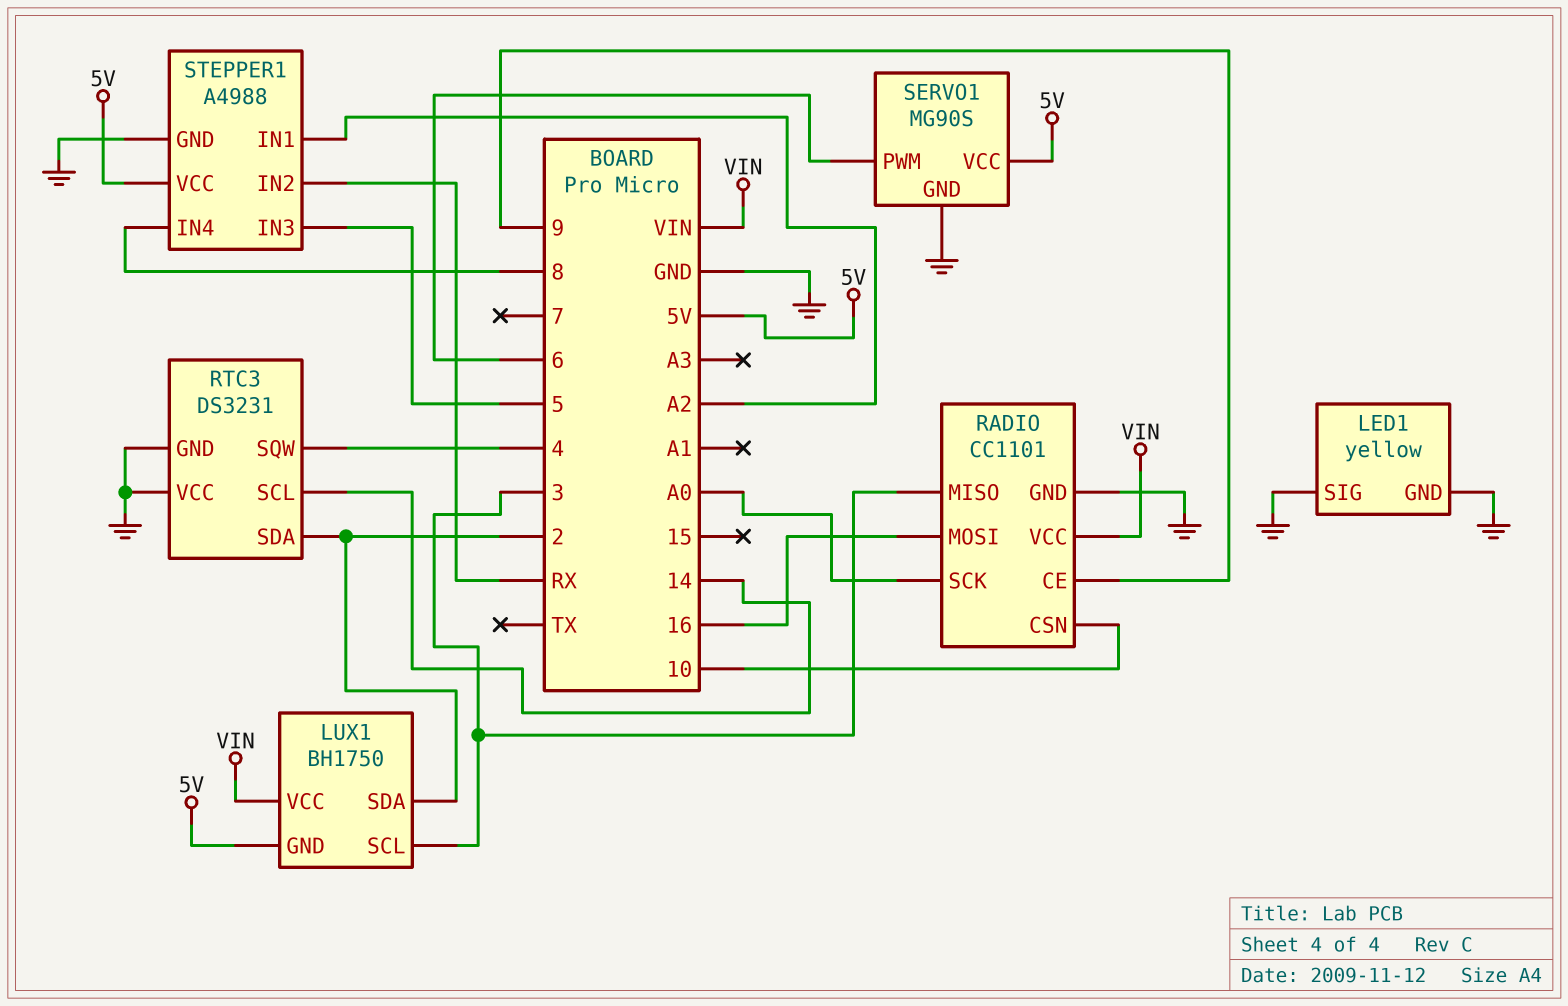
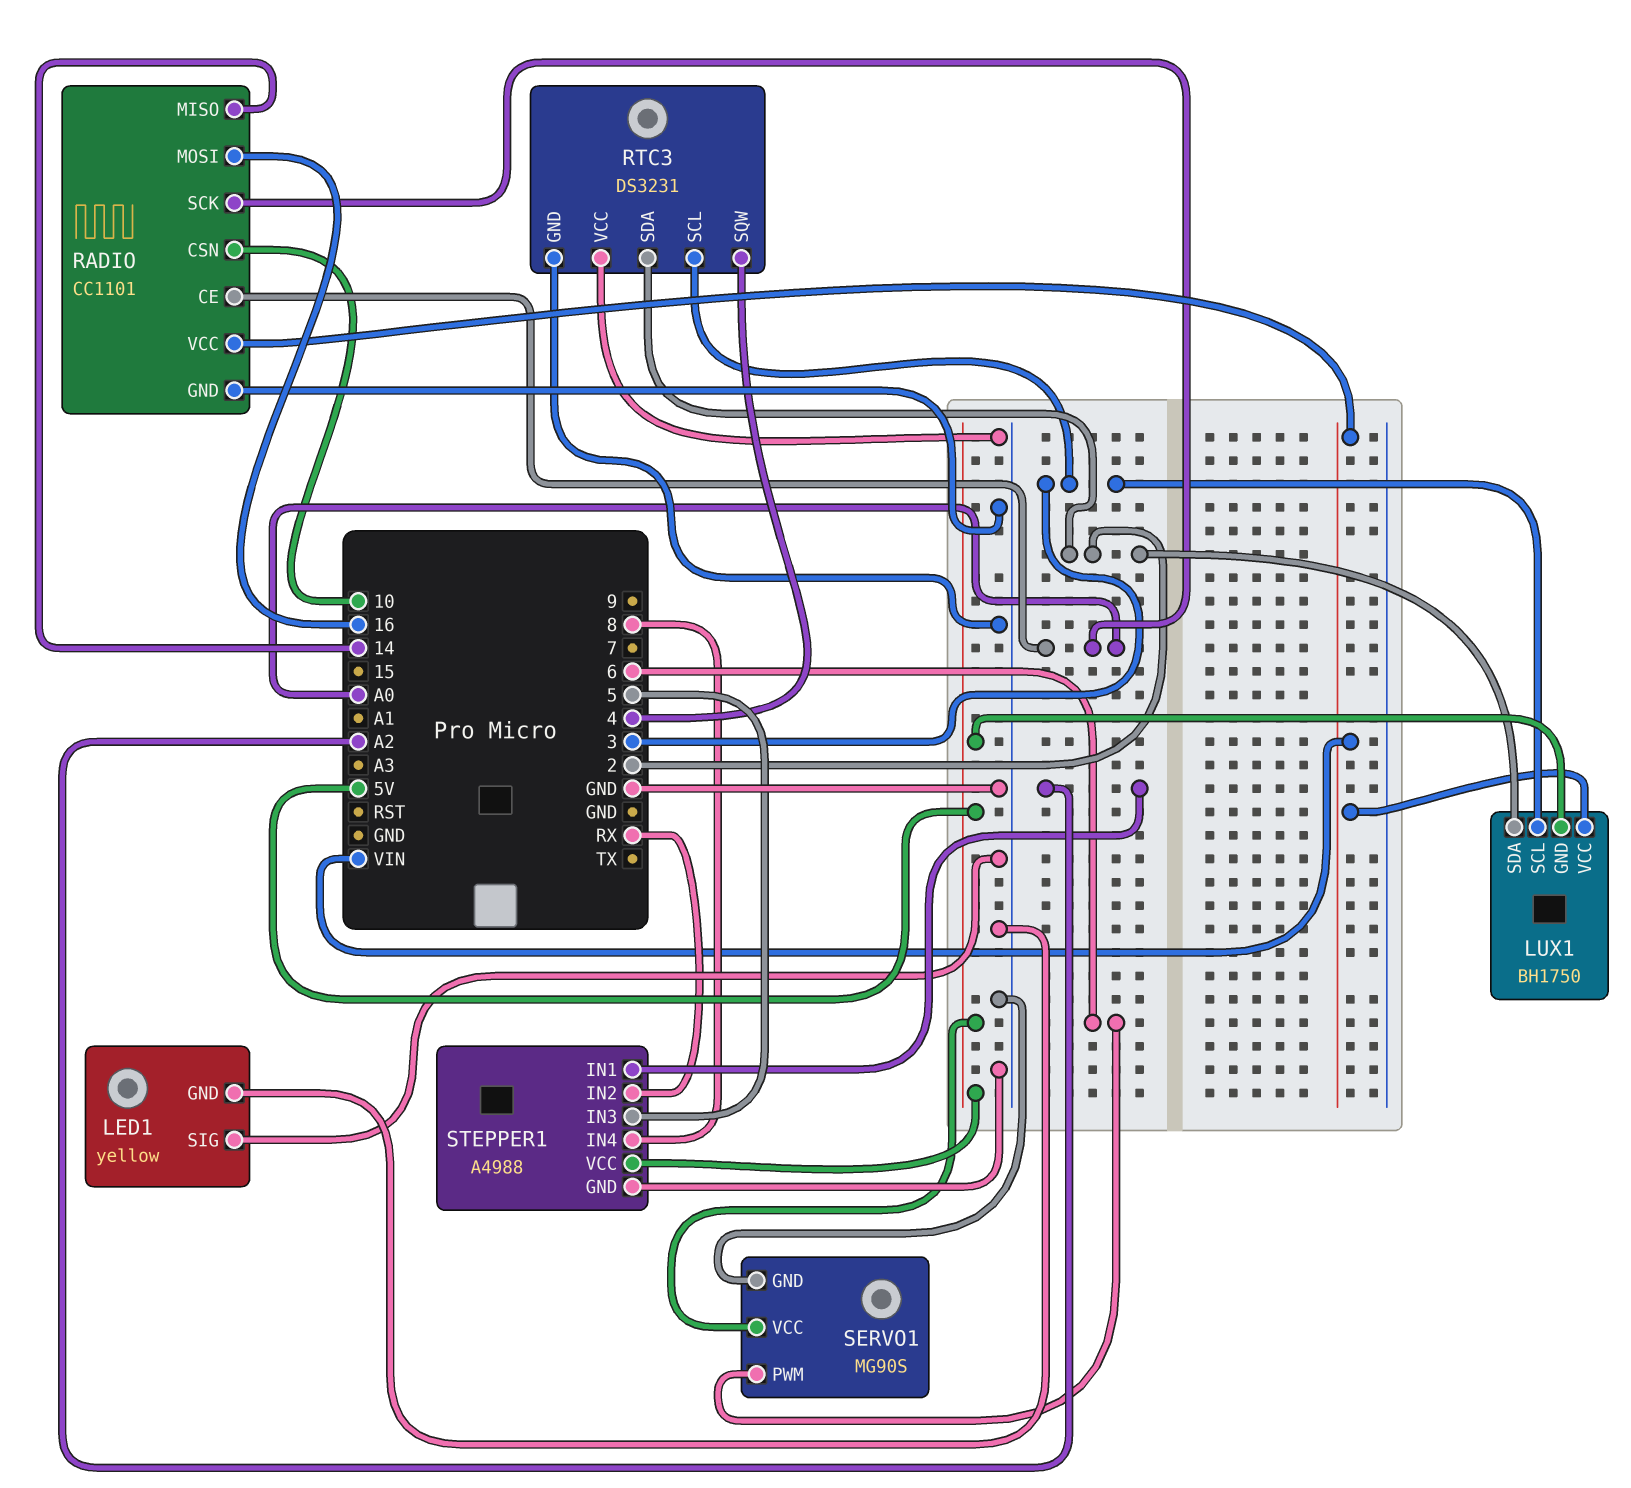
RADIO pin CE: 9 -> A0
RADIO pin MISO: 3 -> 14
RTC3 pin SCL: 14 -> 3

